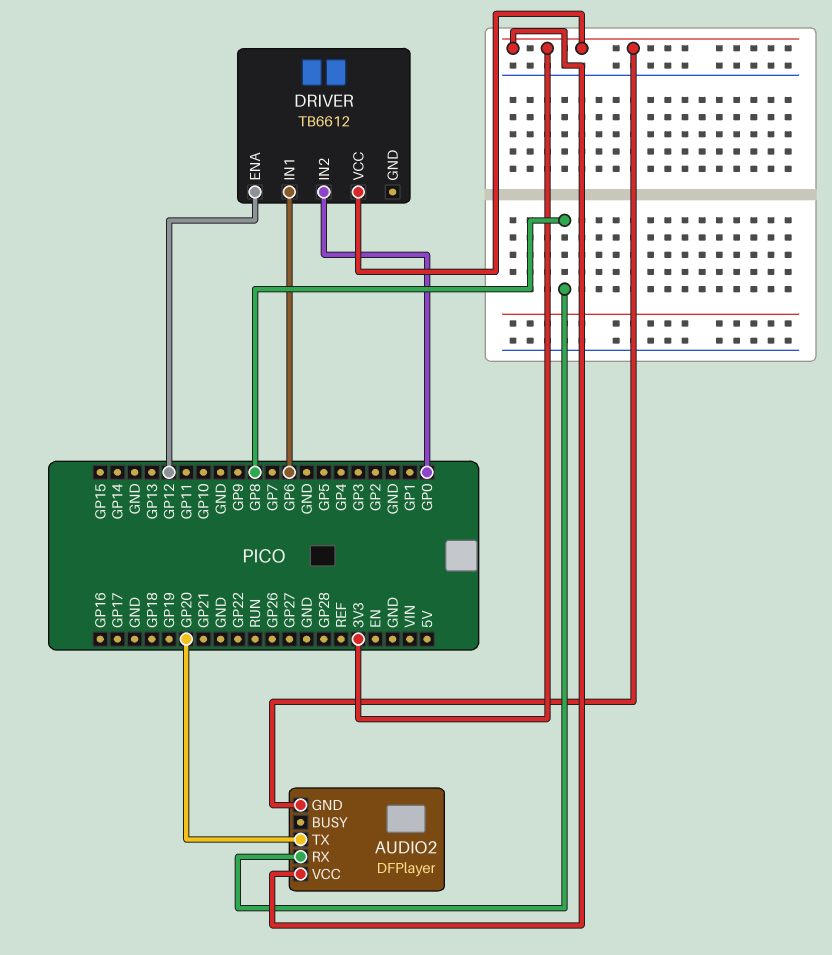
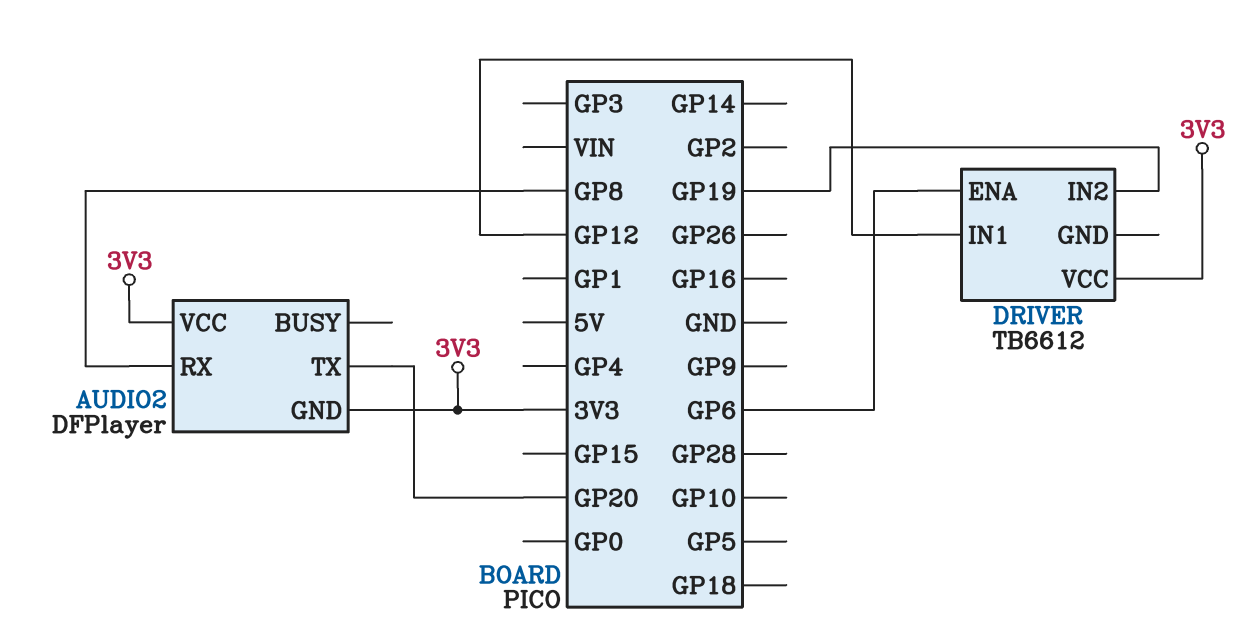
DRIVER pin ENA: GP12 -> GP6
DRIVER pin IN1: GP6 -> GP12
DRIVER pin IN2: GP0 -> GP19

